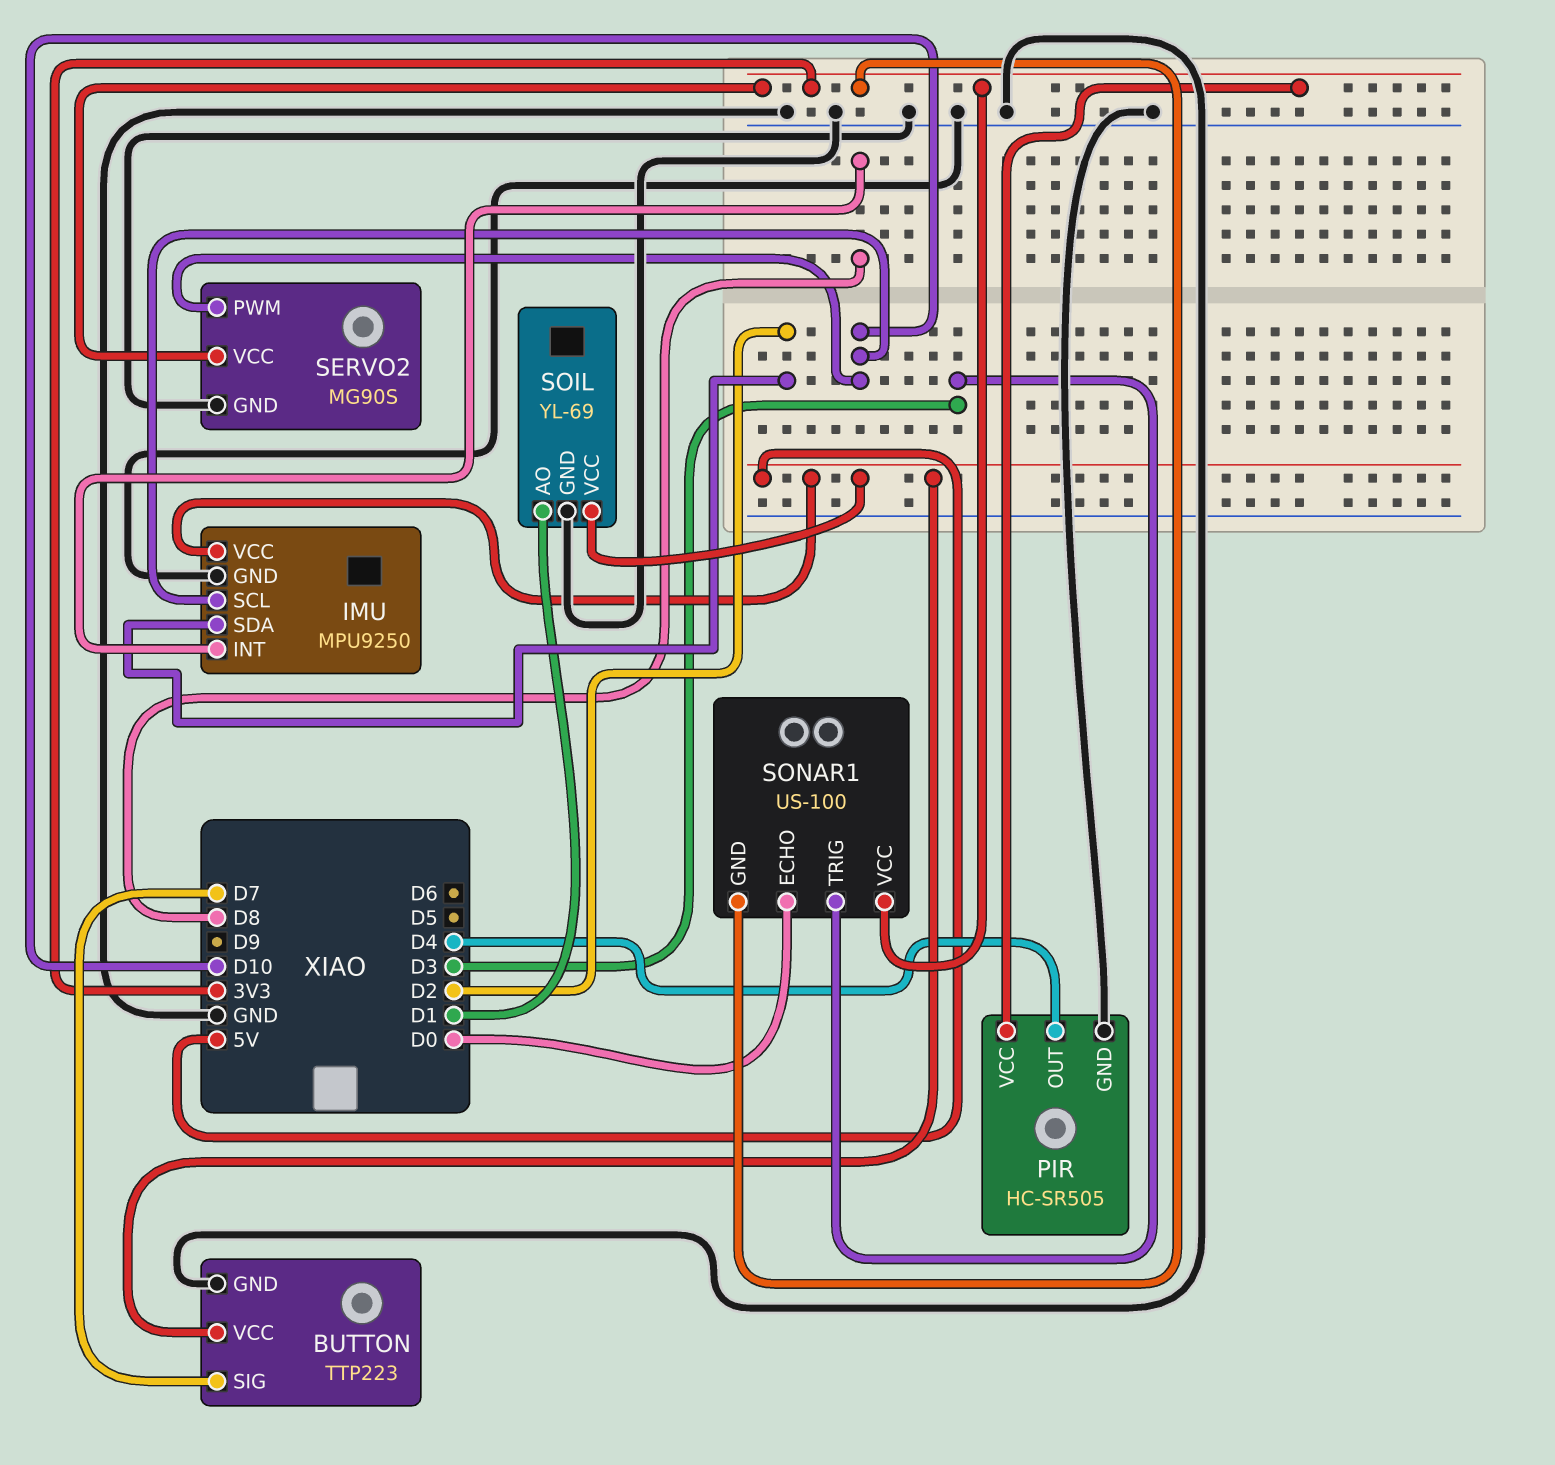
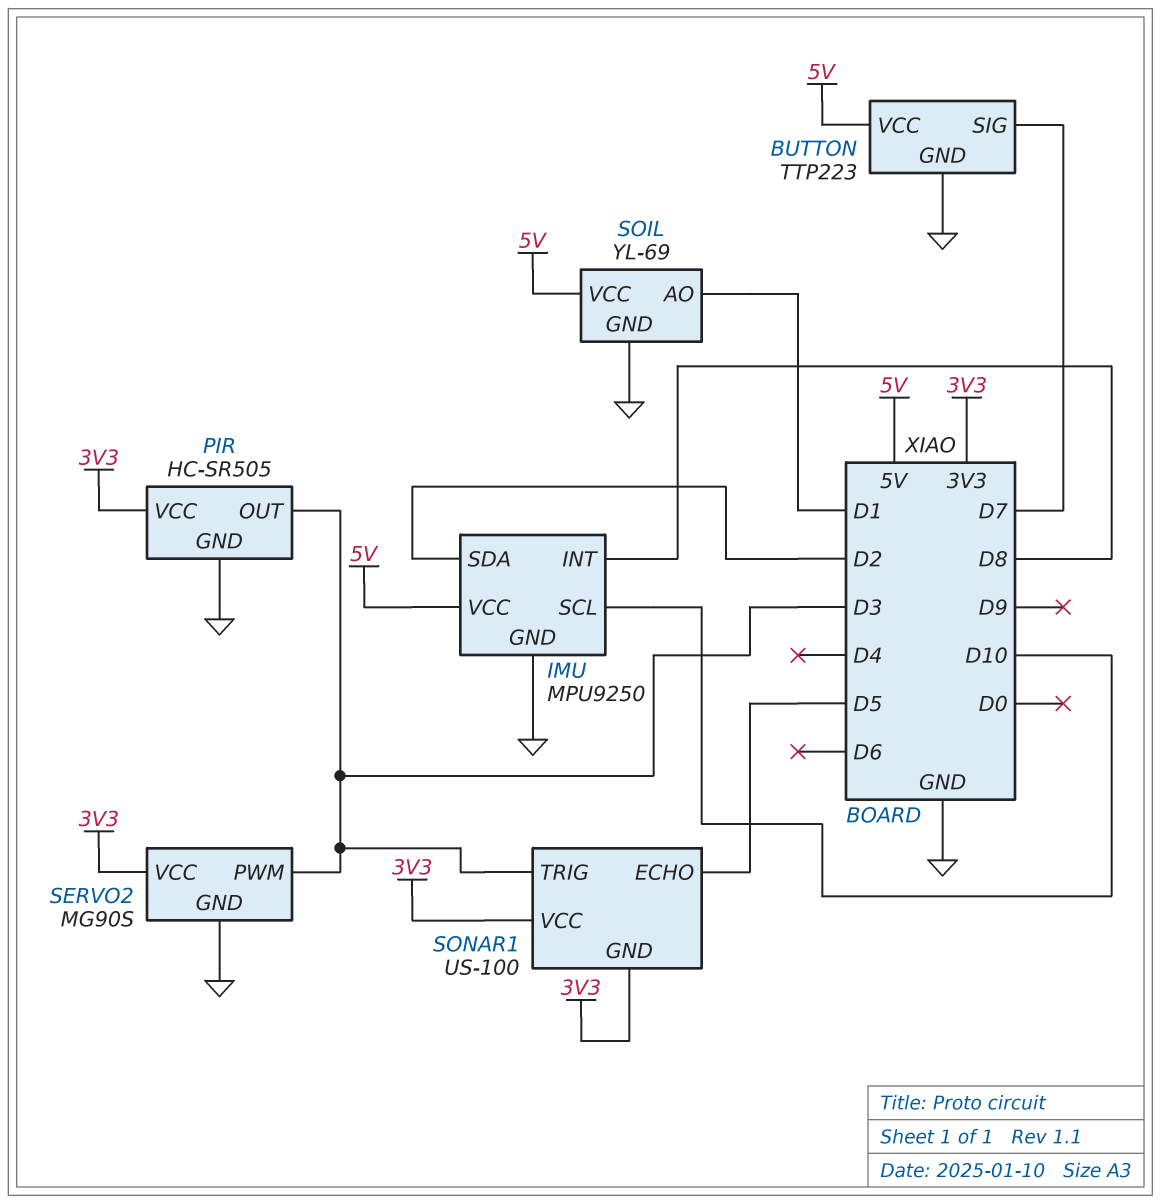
PIR pin OUT: D4 -> D3
SERVO2 pin PWM: D10 -> D3
SONAR1 pin ECHO: D0 -> D5

